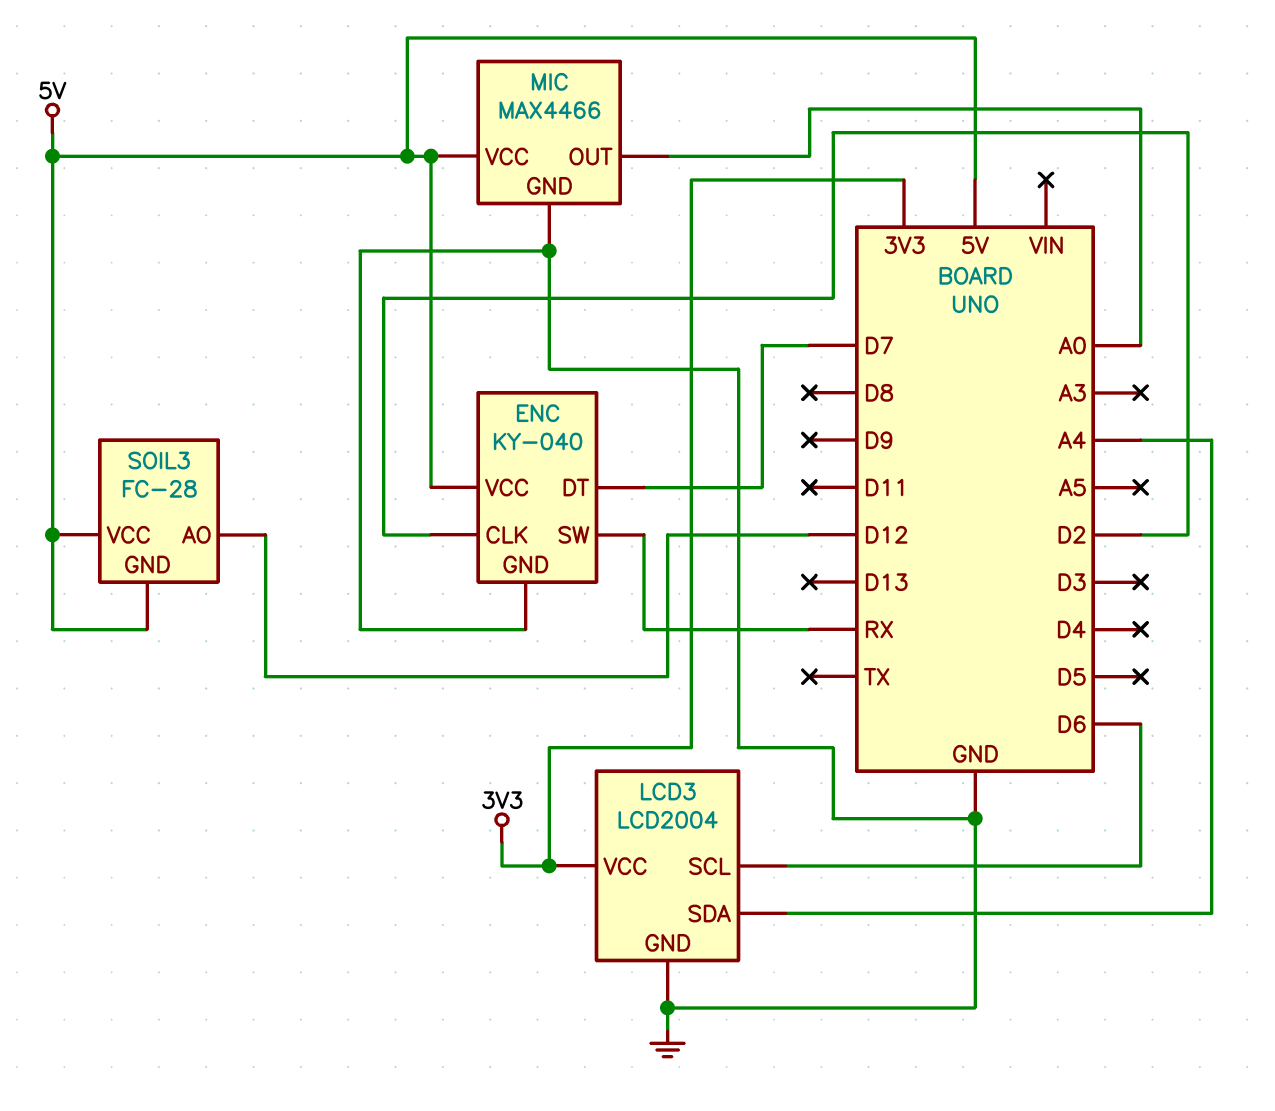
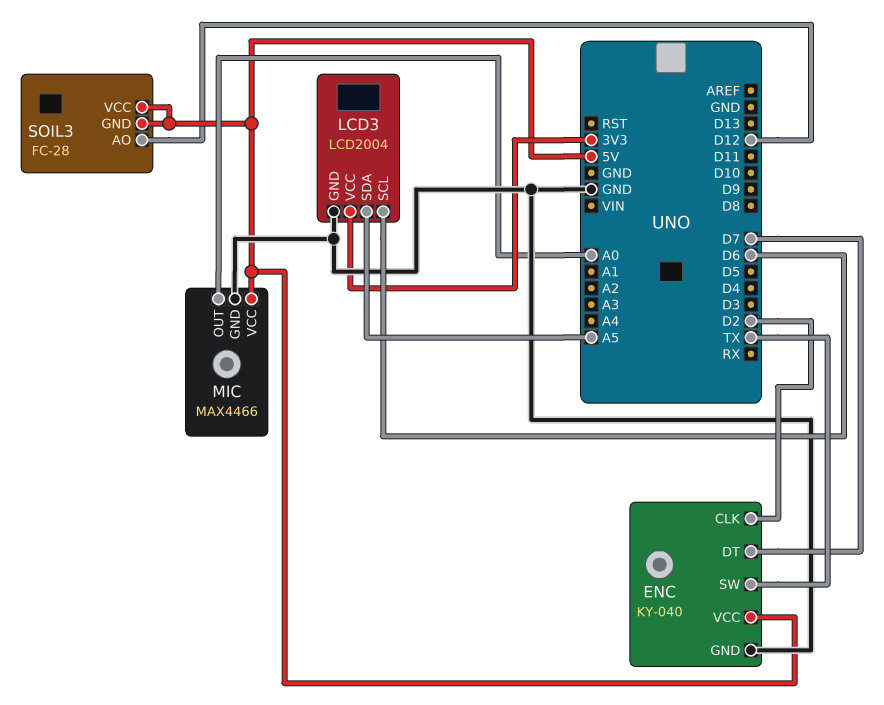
ENC pin SW: RX -> TX
LCD3 pin SDA: A4 -> A5

